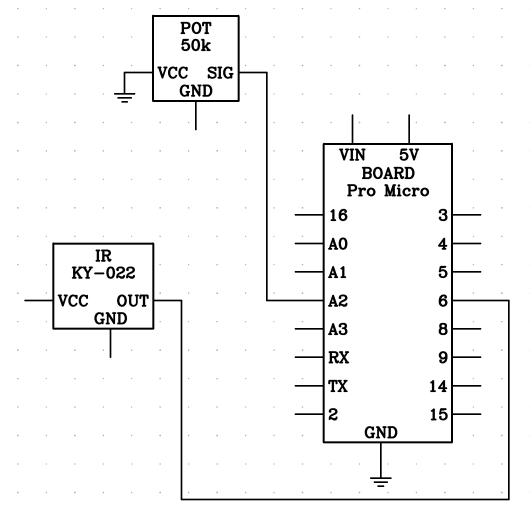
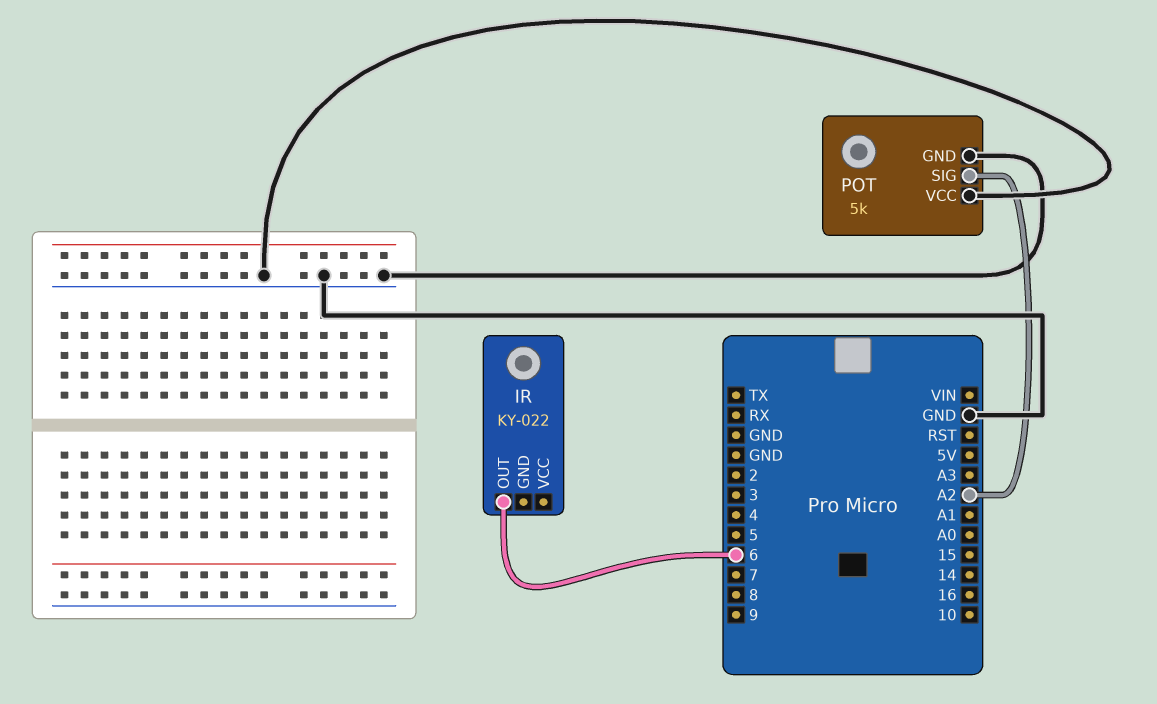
POT: 50k -> 5k
POT pin GND: none -> GND

